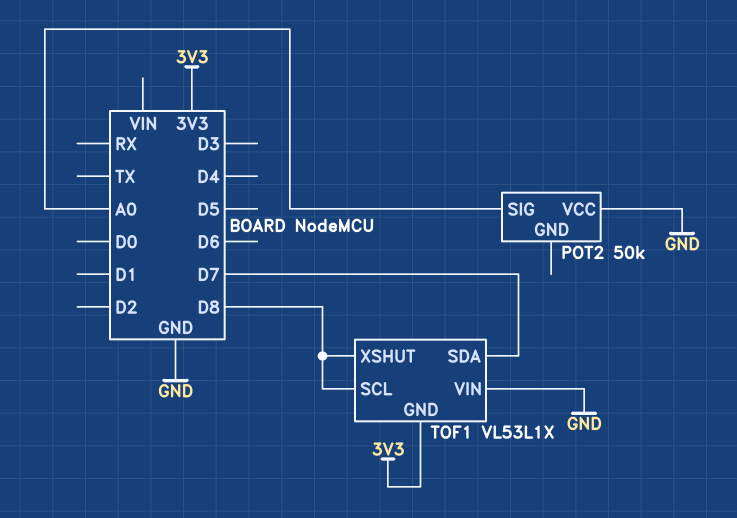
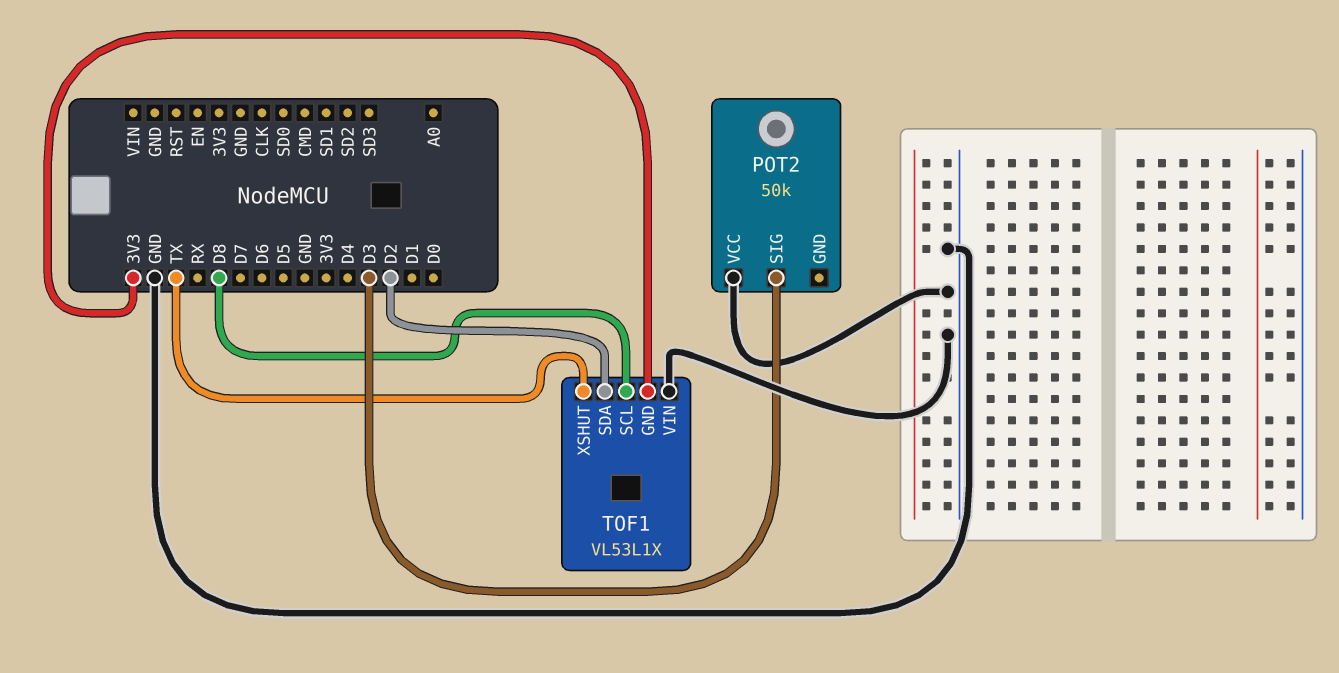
POT2 pin SIG: A0 -> D3
TOF1 pin SDA: D7 -> D2
TOF1 pin XSHUT: D8 -> TX

